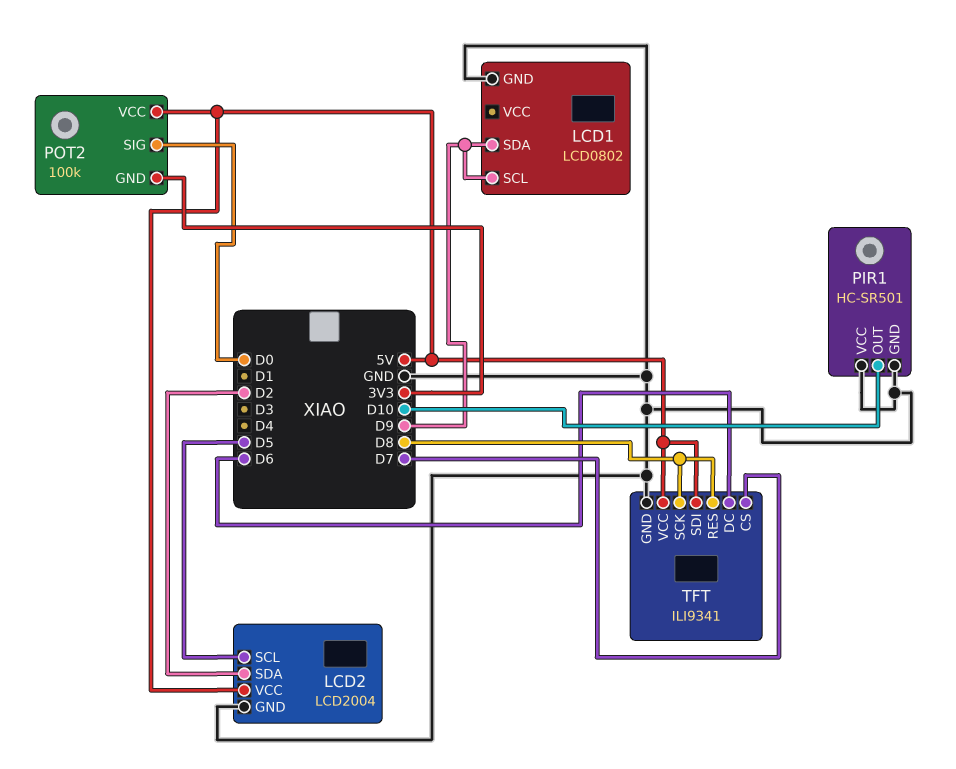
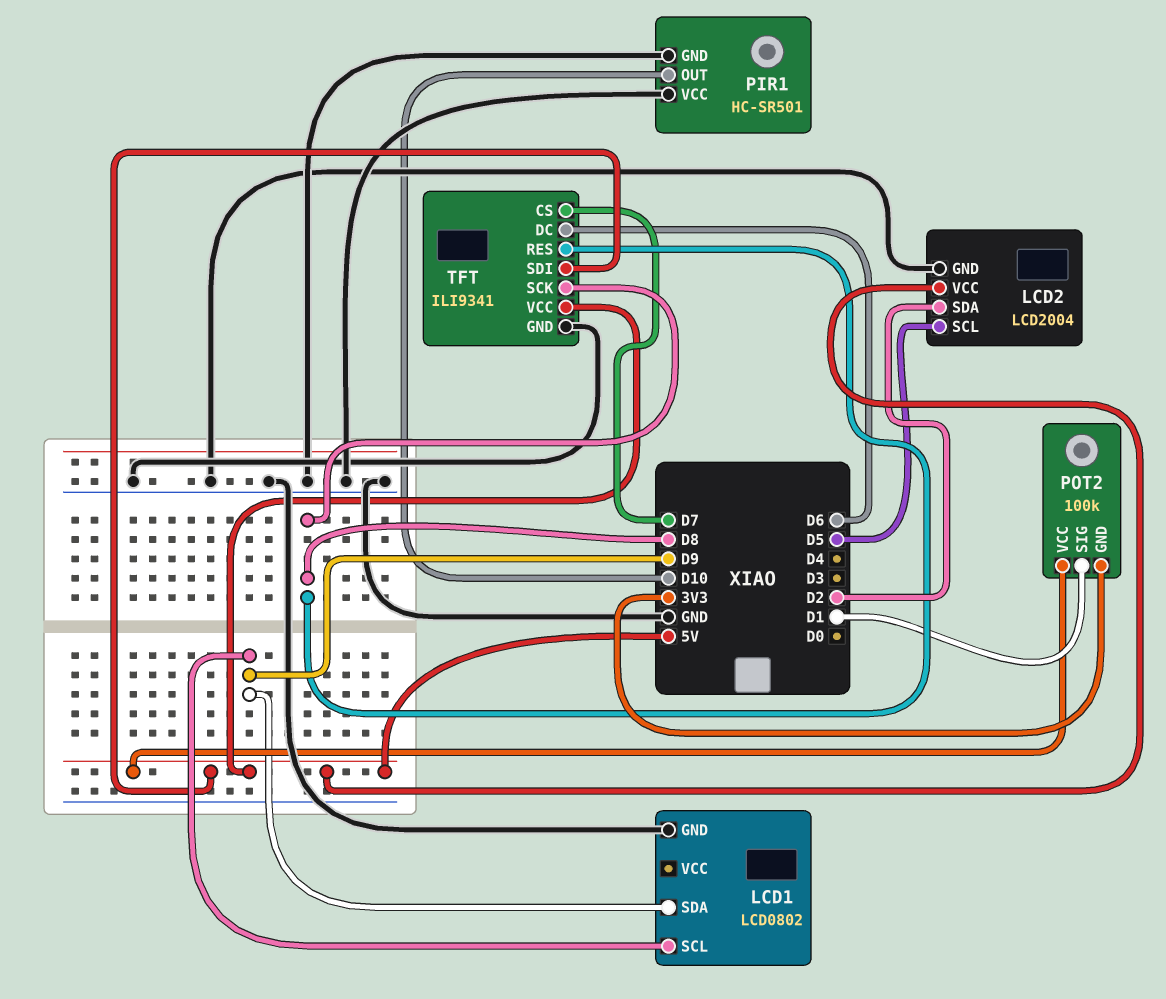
POT2 pin SIG: D0 -> D1

